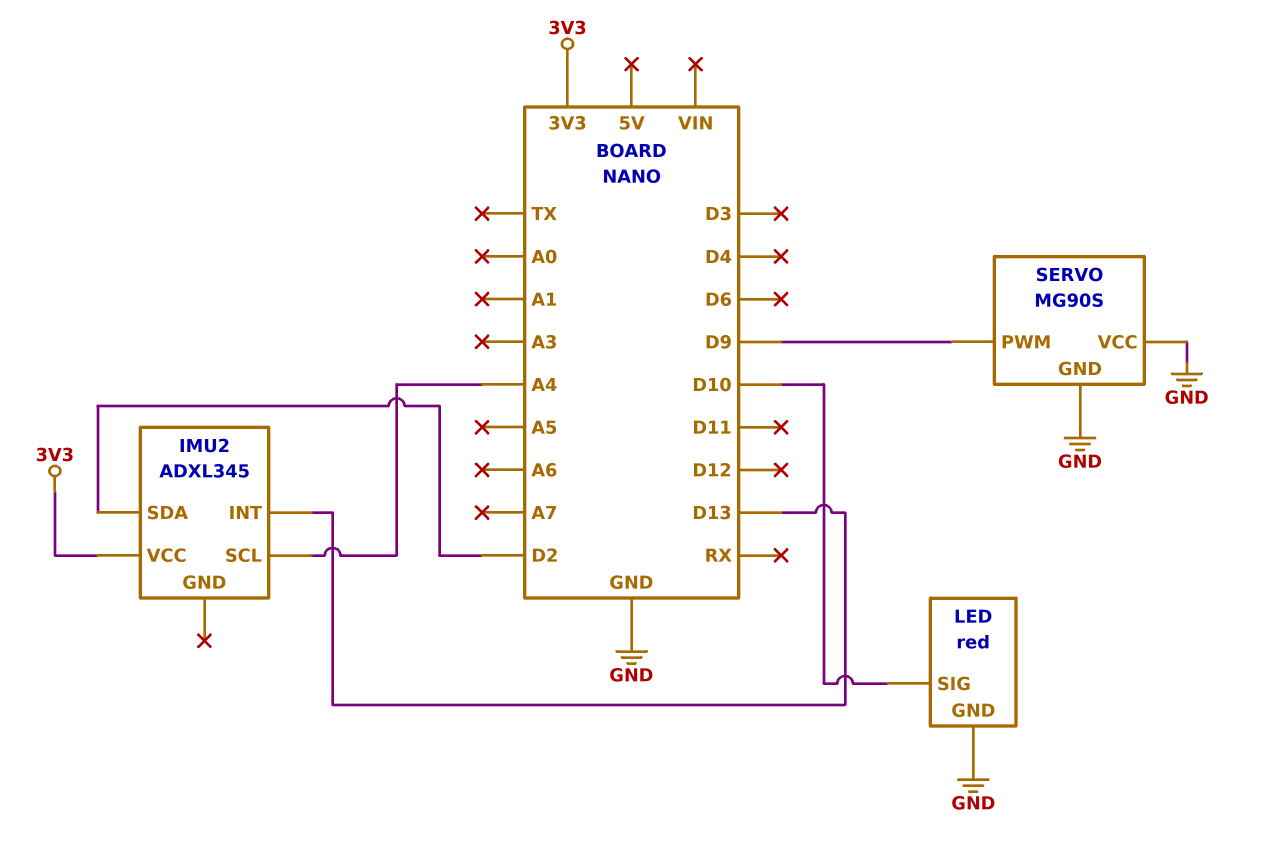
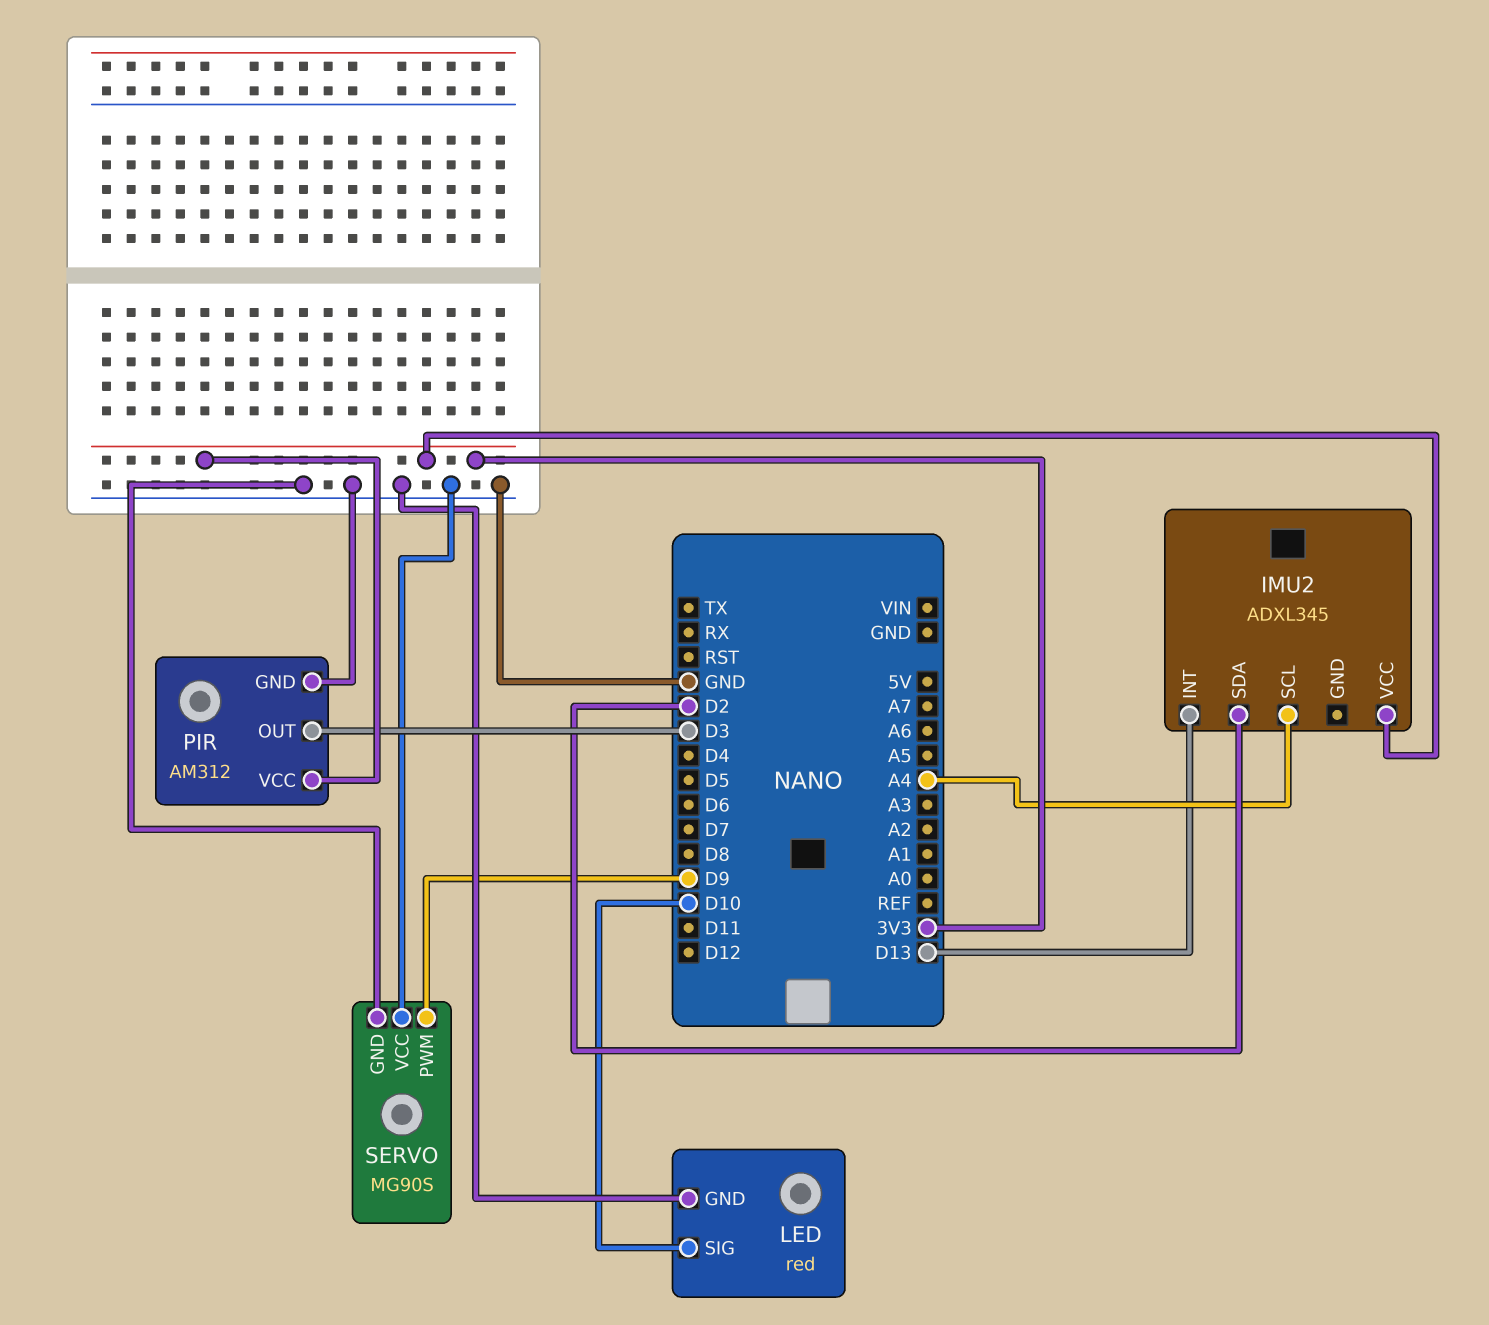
PIR: none -> AM312
PIR pin GND: none -> GND
PIR pin OUT: none -> D3
PIR pin VCC: none -> 3V3

